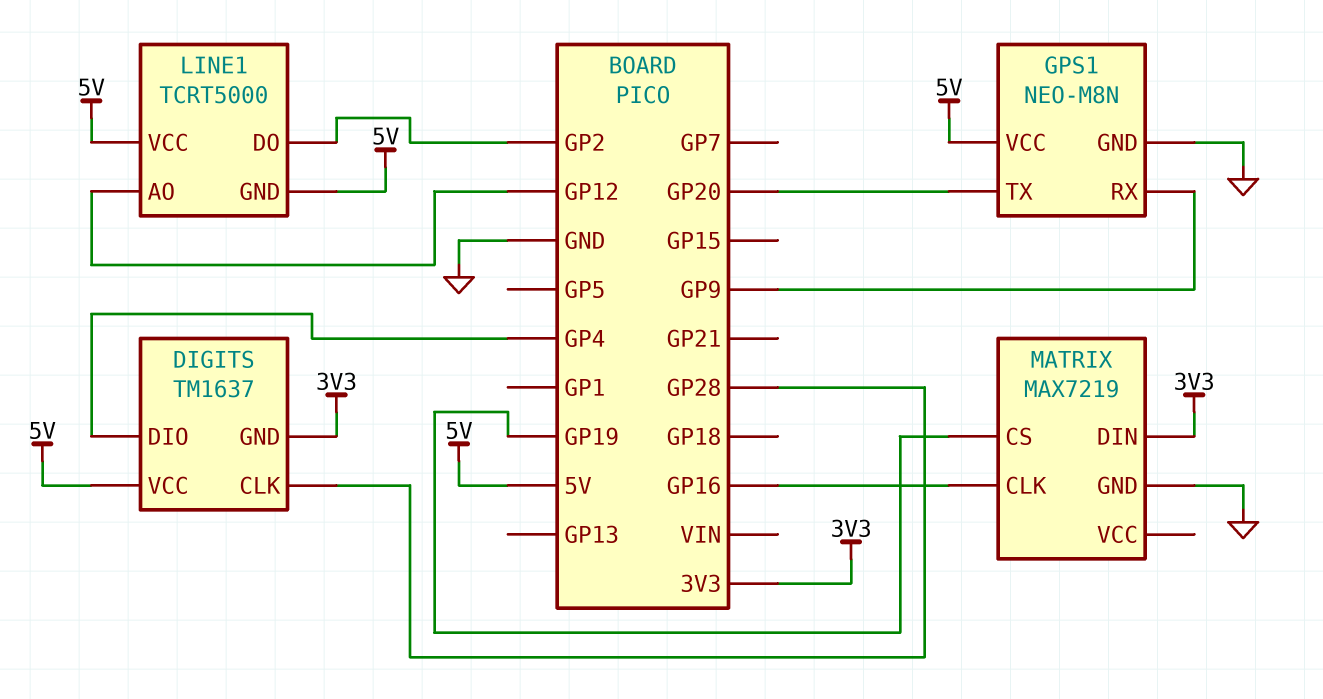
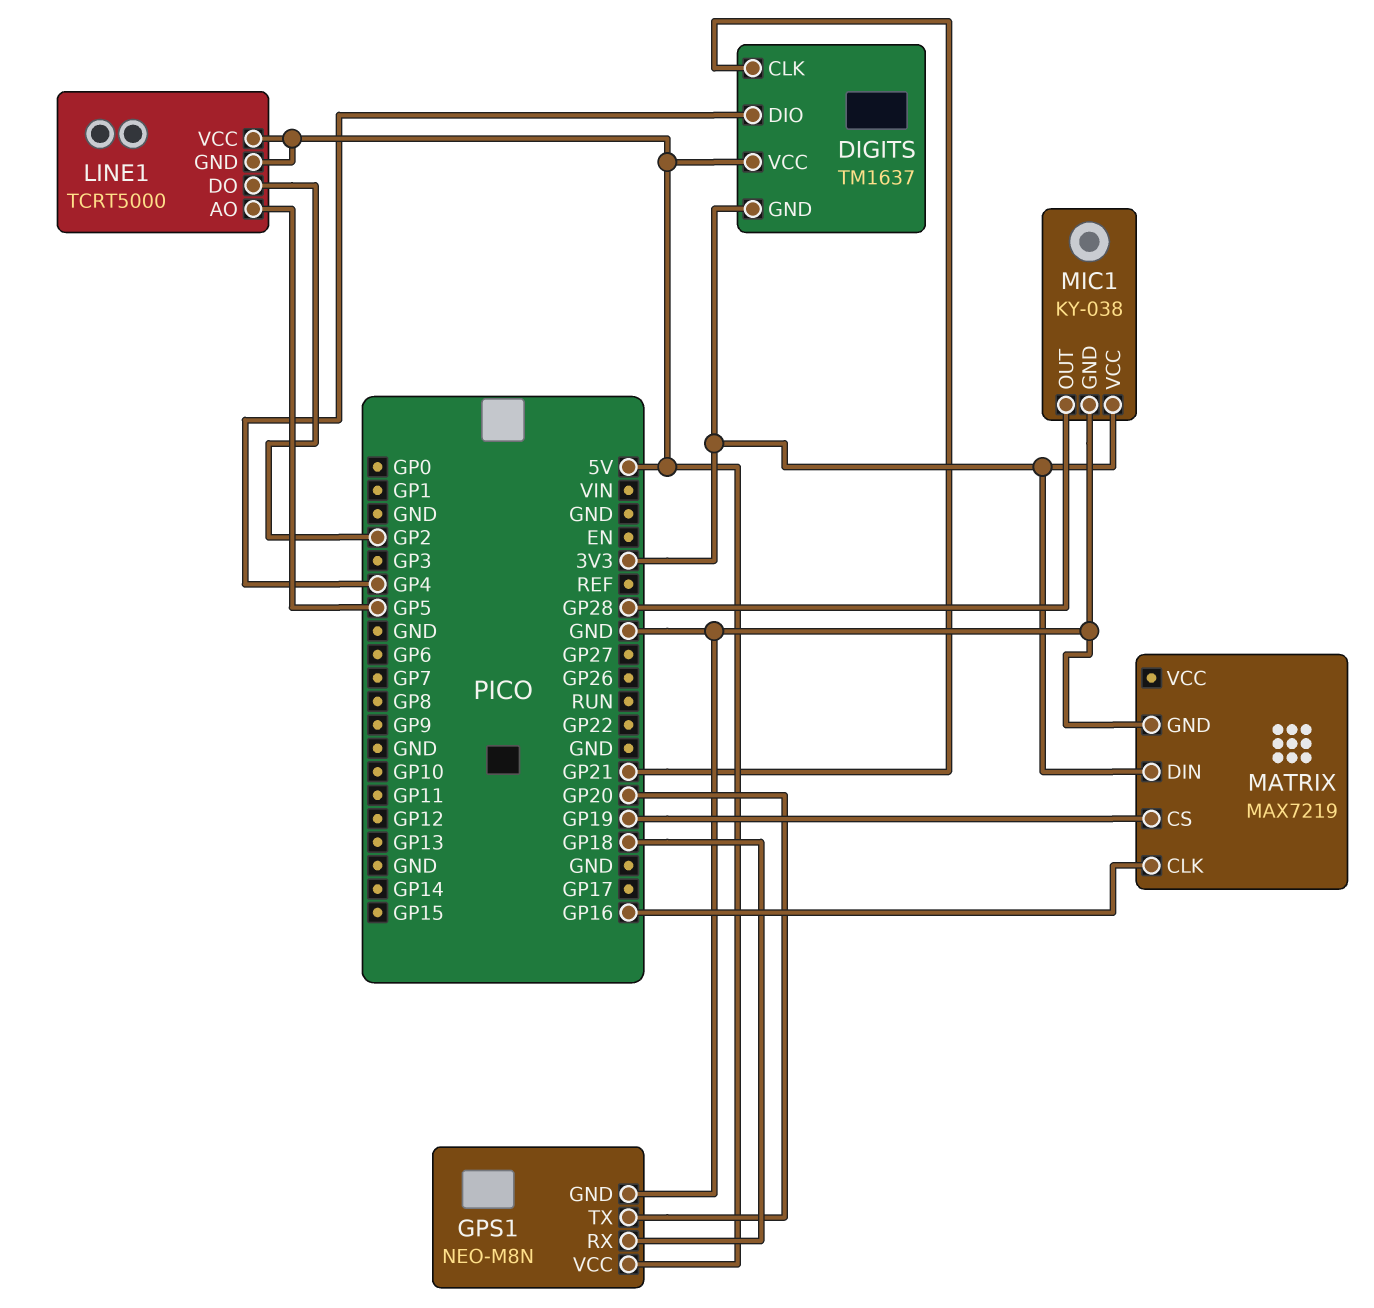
DIGITS pin CLK: GP28 -> GP21
GPS1 pin RX: GP9 -> GP18
LINE1 pin AO: GP12 -> GP5
MIC1: none -> KY-038
MIC1 pin GND: none -> GND
MIC1 pin OUT: none -> GP28
MIC1 pin VCC: none -> 3V3

